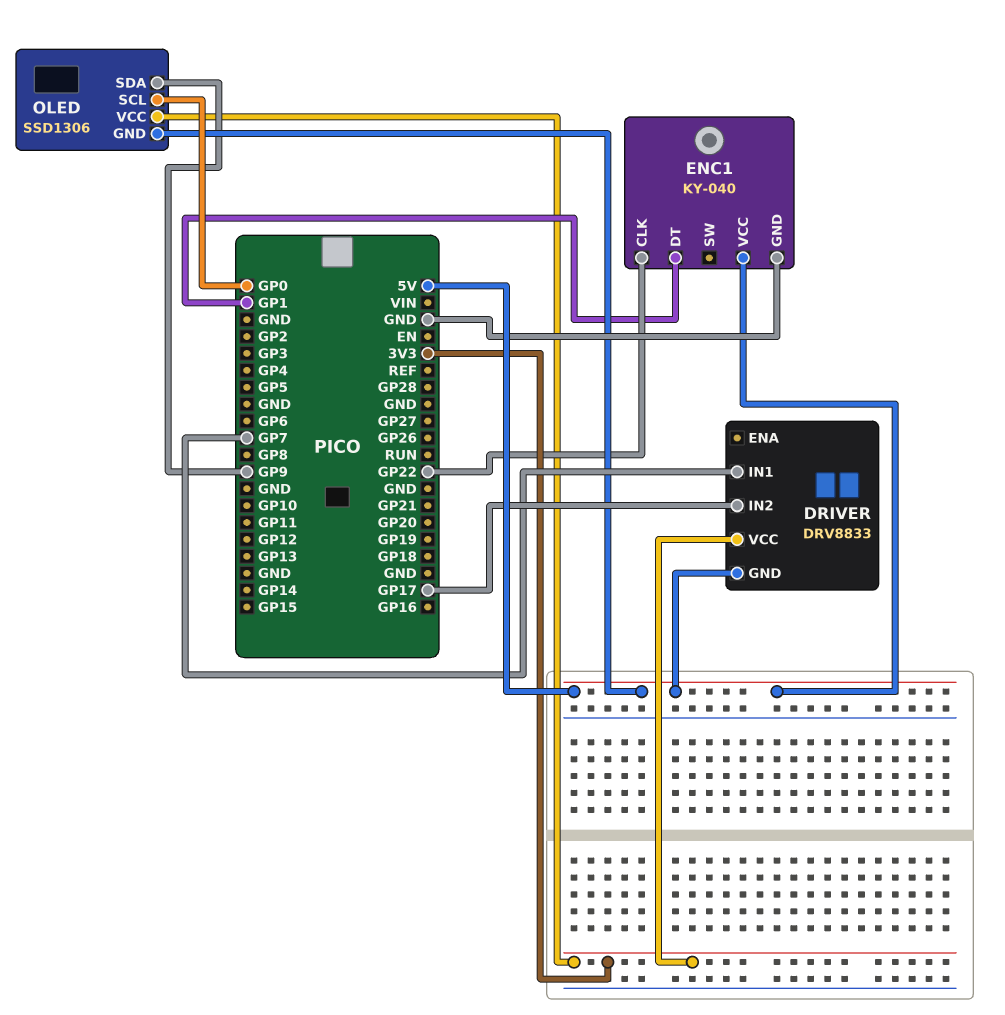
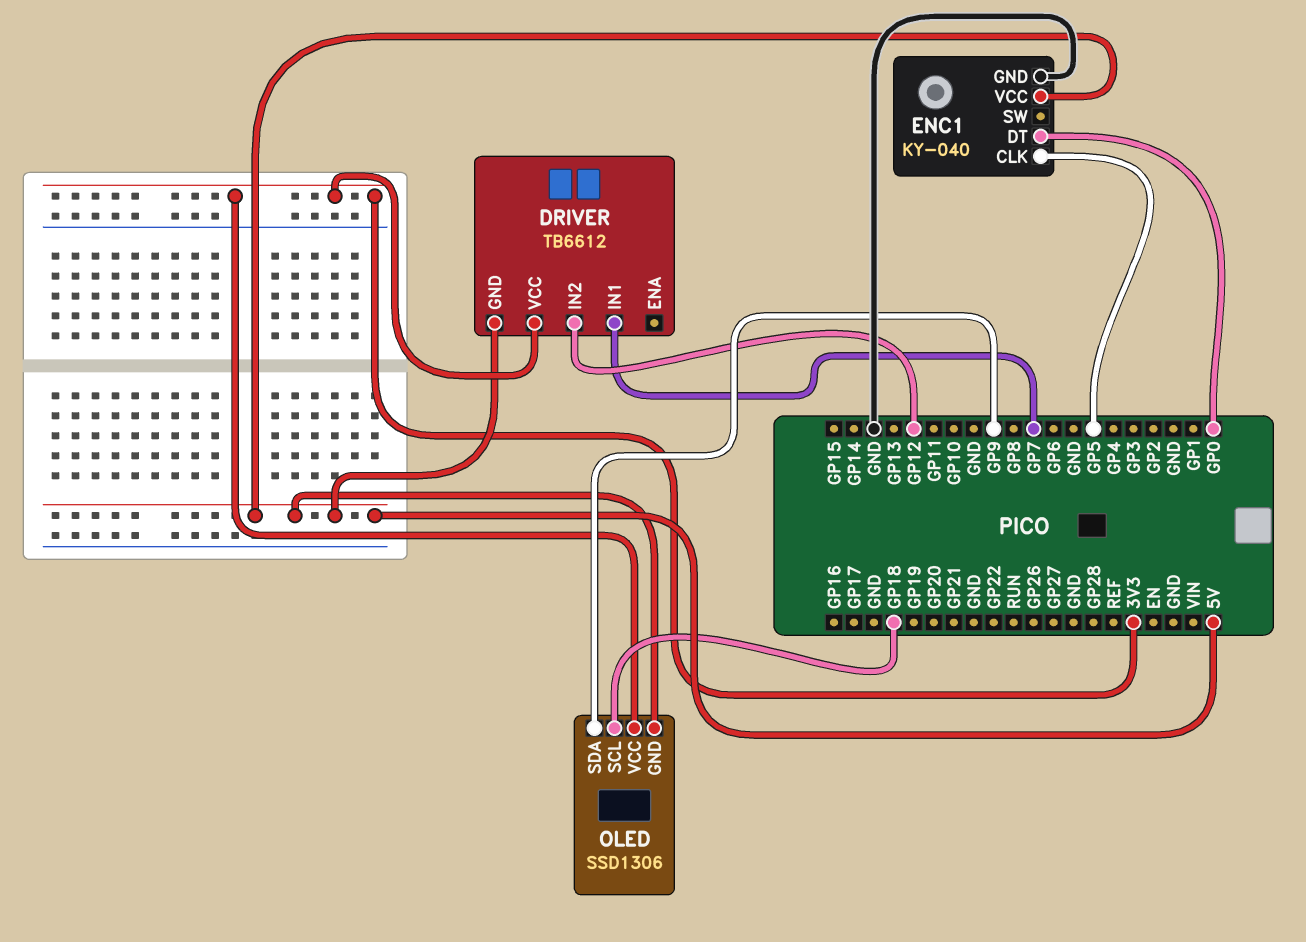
DRIVER: DRV8833 -> TB6612
DRIVER pin IN2: GP17 -> GP12
ENC1 pin CLK: GP22 -> GP5
ENC1 pin DT: GP1 -> GP0
OLED pin SCL: GP0 -> GP18

